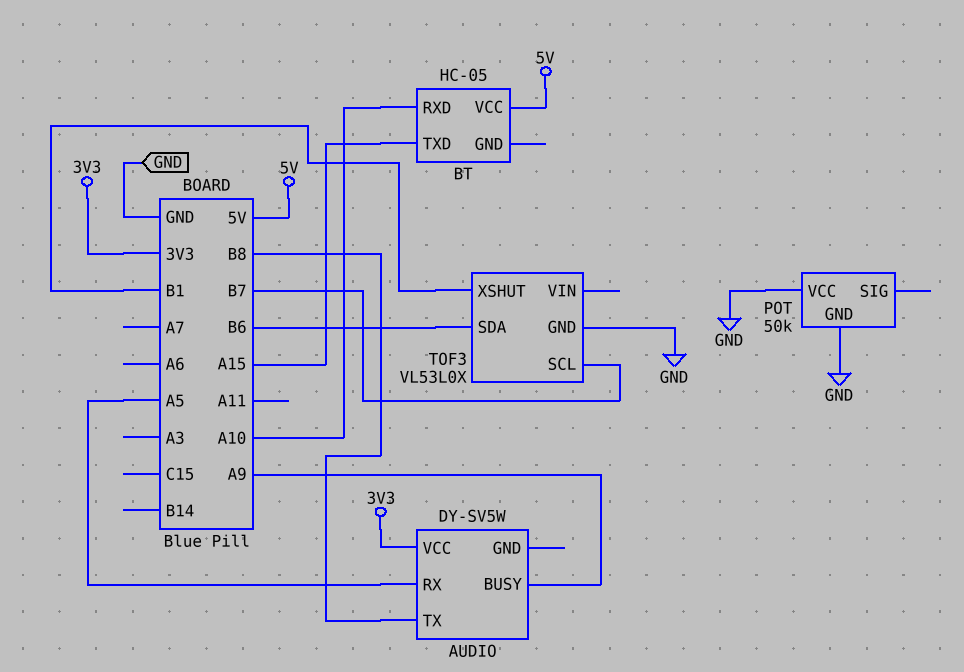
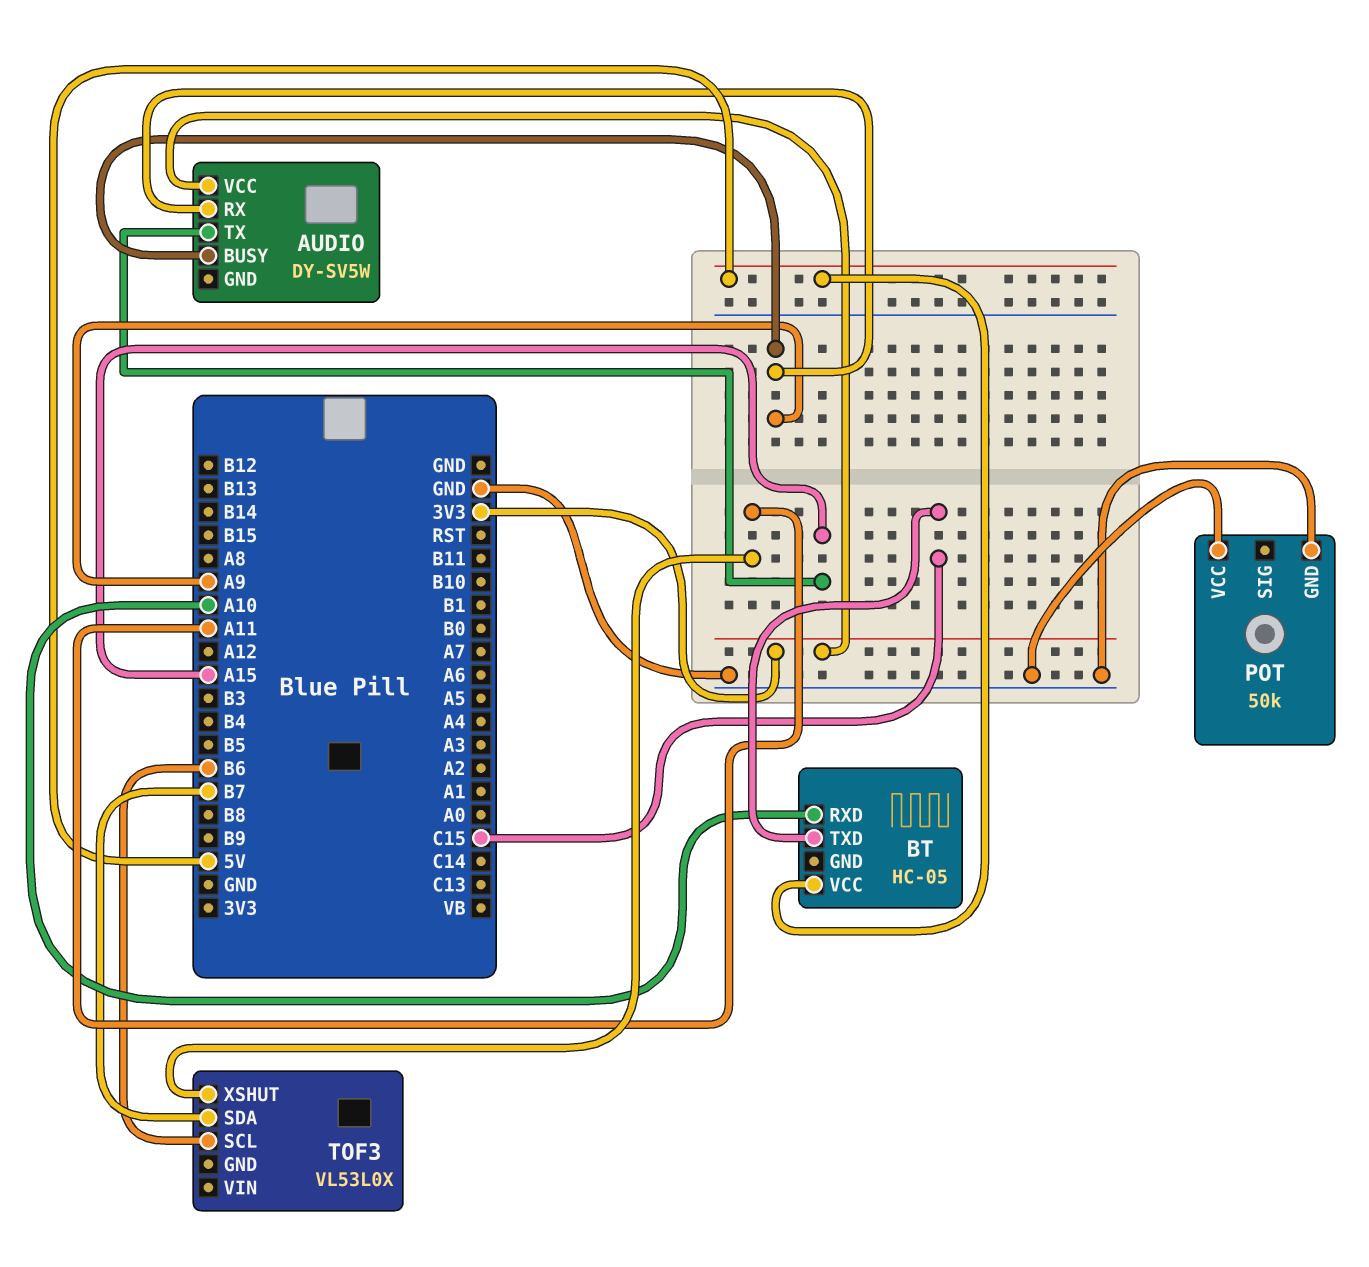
AUDIO pin RX: A5 -> A9
AUDIO pin TX: B8 -> A15
BT pin TXD: A15 -> C15
TOF3 pin GND: GND -> none
TOF3 pin SCL: B7 -> B6
TOF3 pin SDA: B6 -> B7
TOF3 pin XSHUT: B1 -> A11

